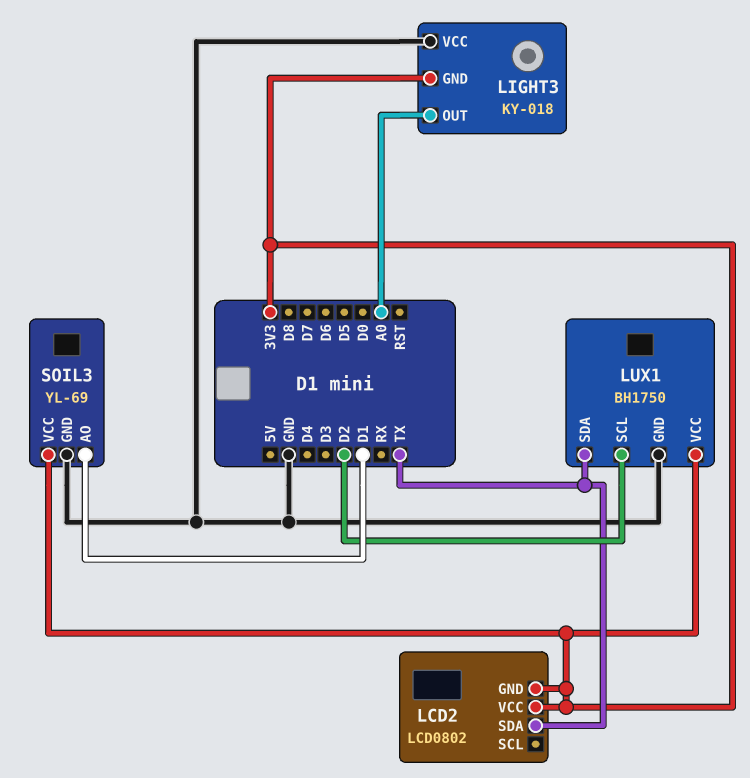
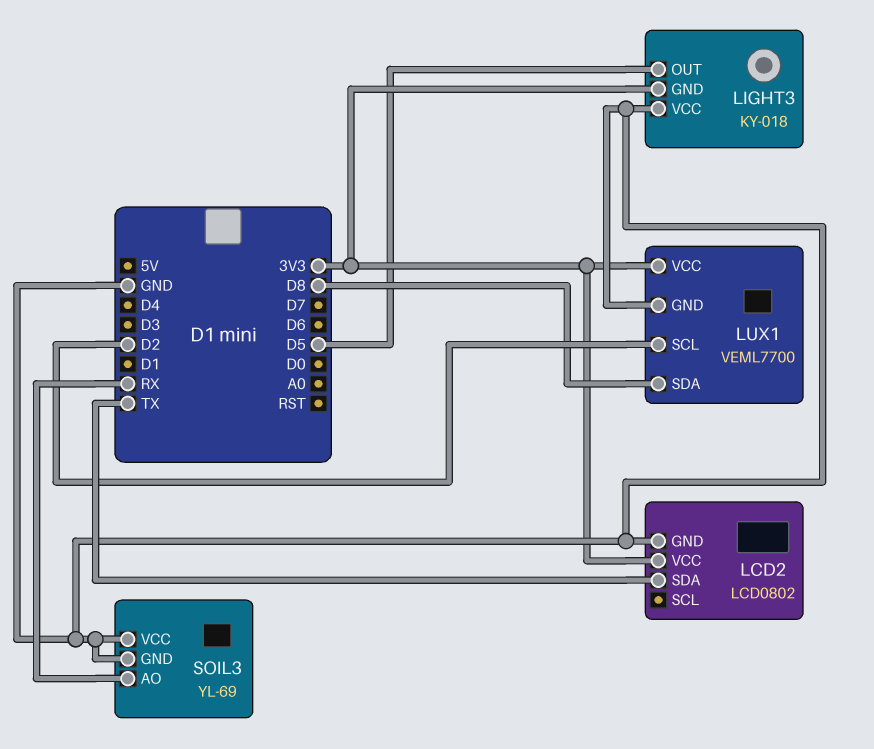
LCD2 pin GND: 3V3 -> GND
LIGHT3 pin OUT: A0 -> D5
LUX1: BH1750 -> VEML7700
LUX1 pin SDA: TX -> D8
SOIL3 pin AO: D1 -> RX
SOIL3 pin VCC: 3V3 -> GND

